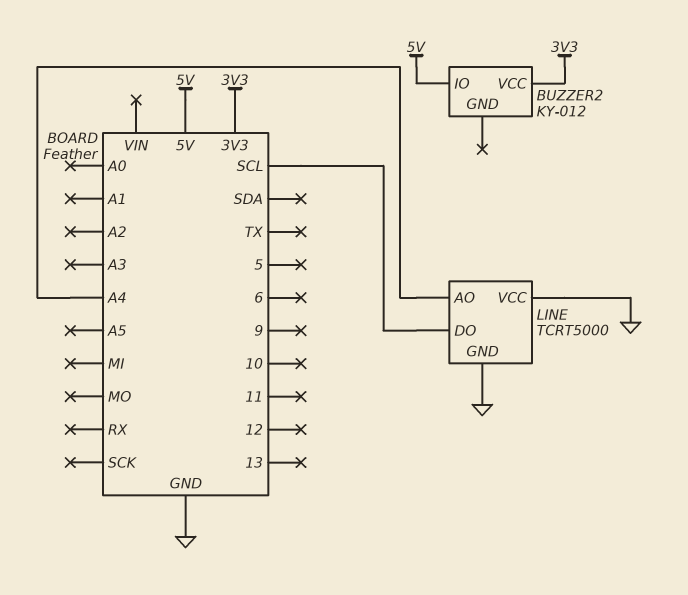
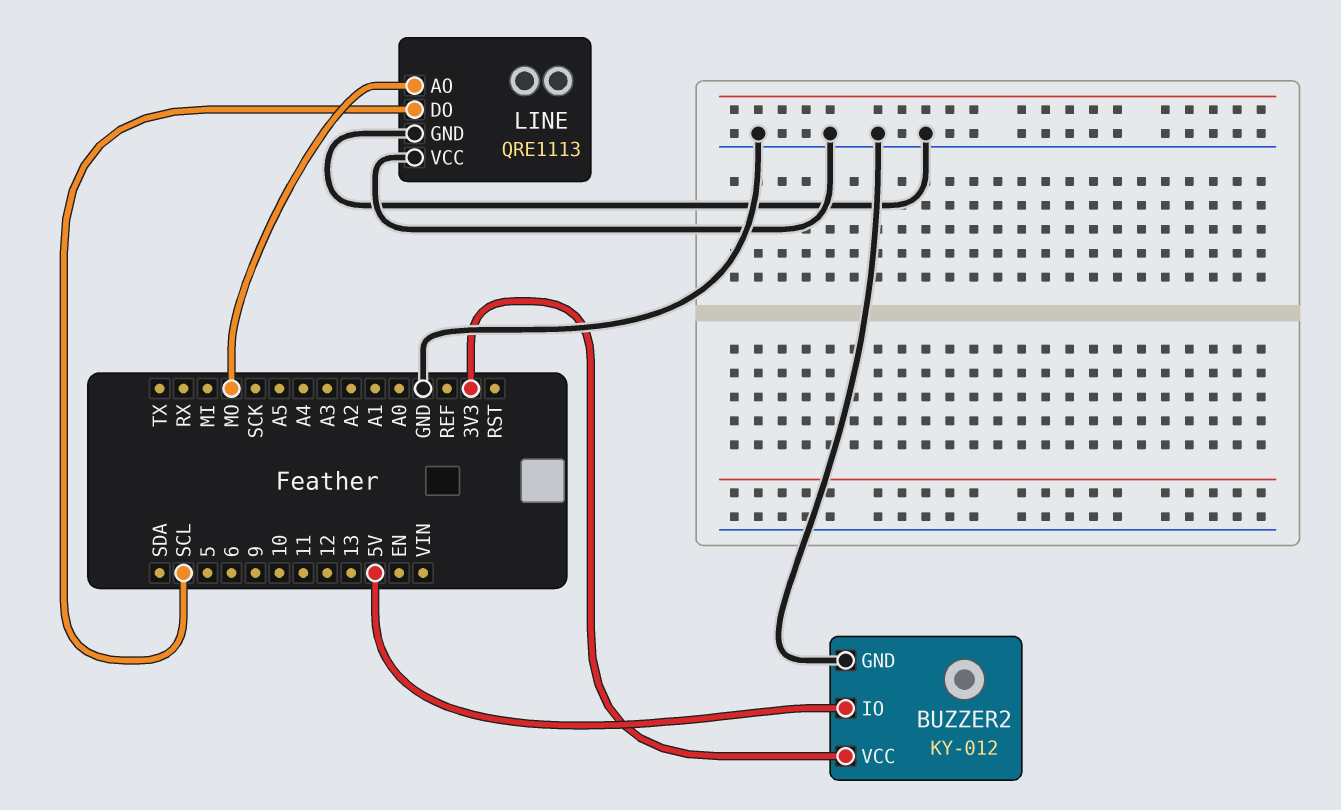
BUZZER2 pin GND: none -> GND
LINE: TCRT5000 -> QRE1113
LINE pin AO: A4 -> MO

